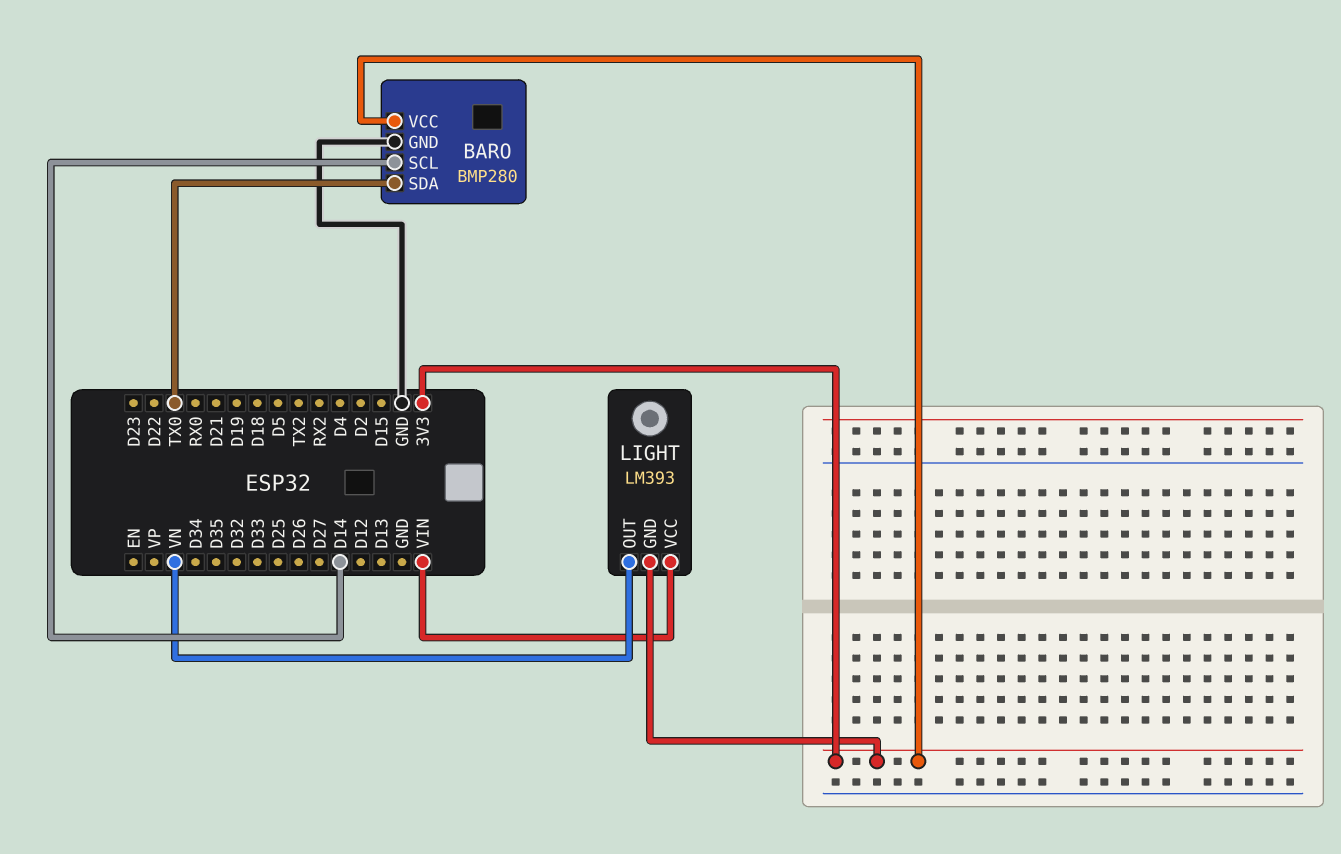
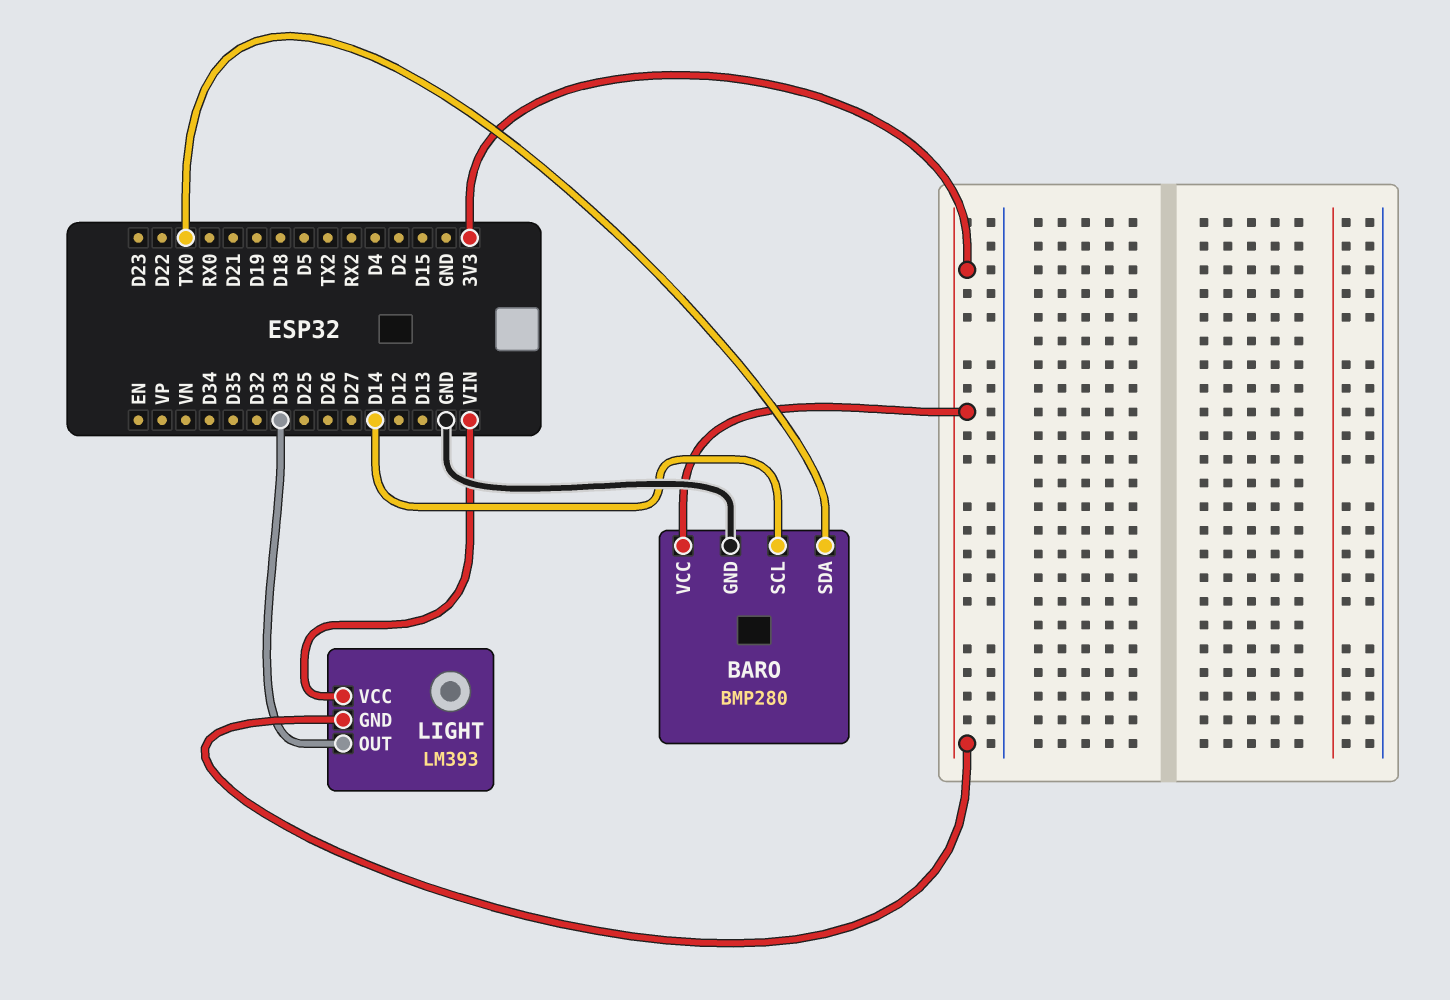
LIGHT pin OUT: VN -> D33

